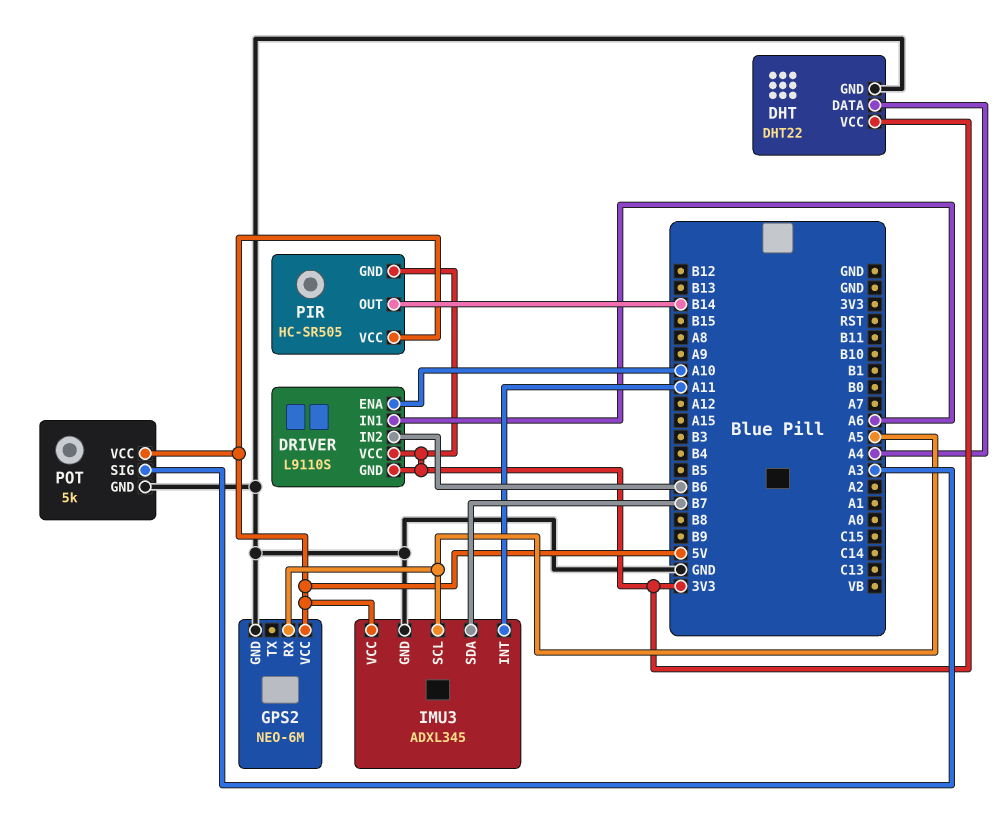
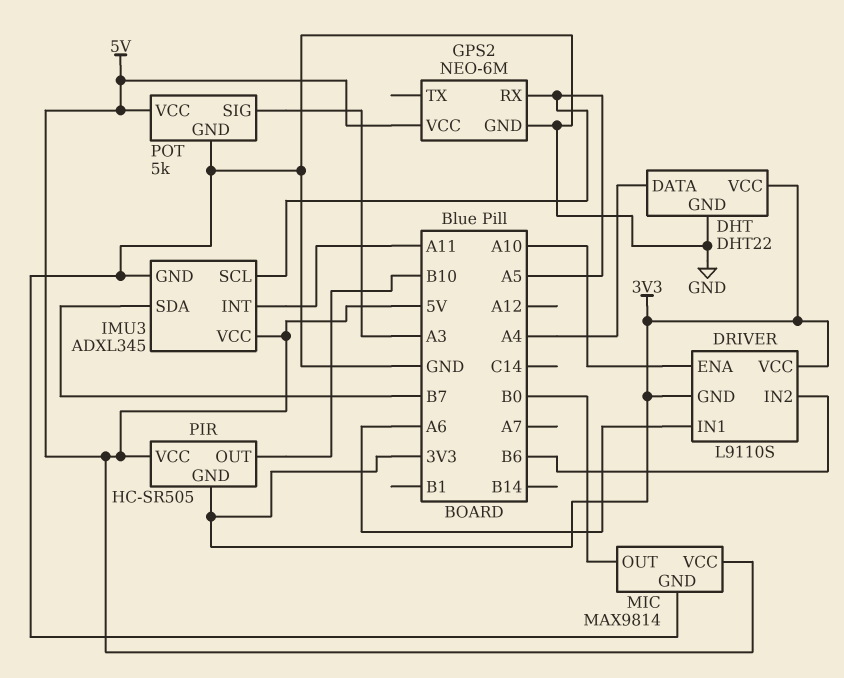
MIC: none -> MAX9814
MIC pin GND: none -> GND
MIC pin OUT: none -> B0
MIC pin VCC: none -> 5V
PIR pin OUT: B14 -> B10

